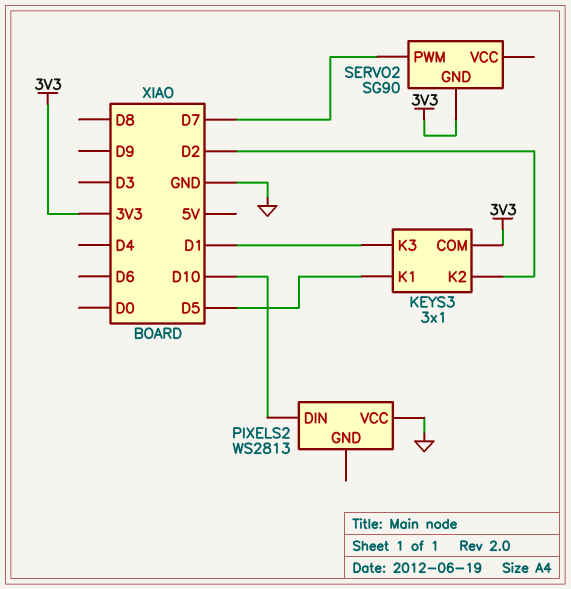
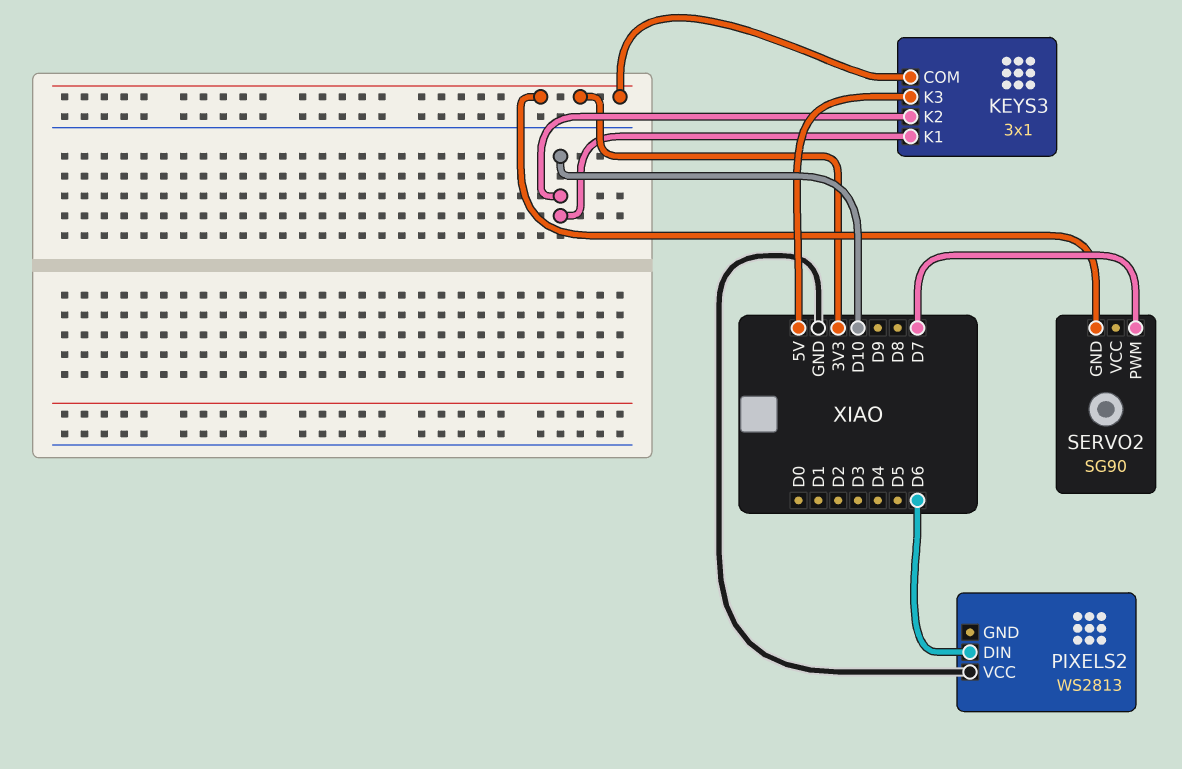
KEYS3 pin K1: D5 -> D10
KEYS3 pin K2: D2 -> D10
KEYS3 pin K3: D1 -> 5V
PIXELS2 pin DIN: D10 -> D6

